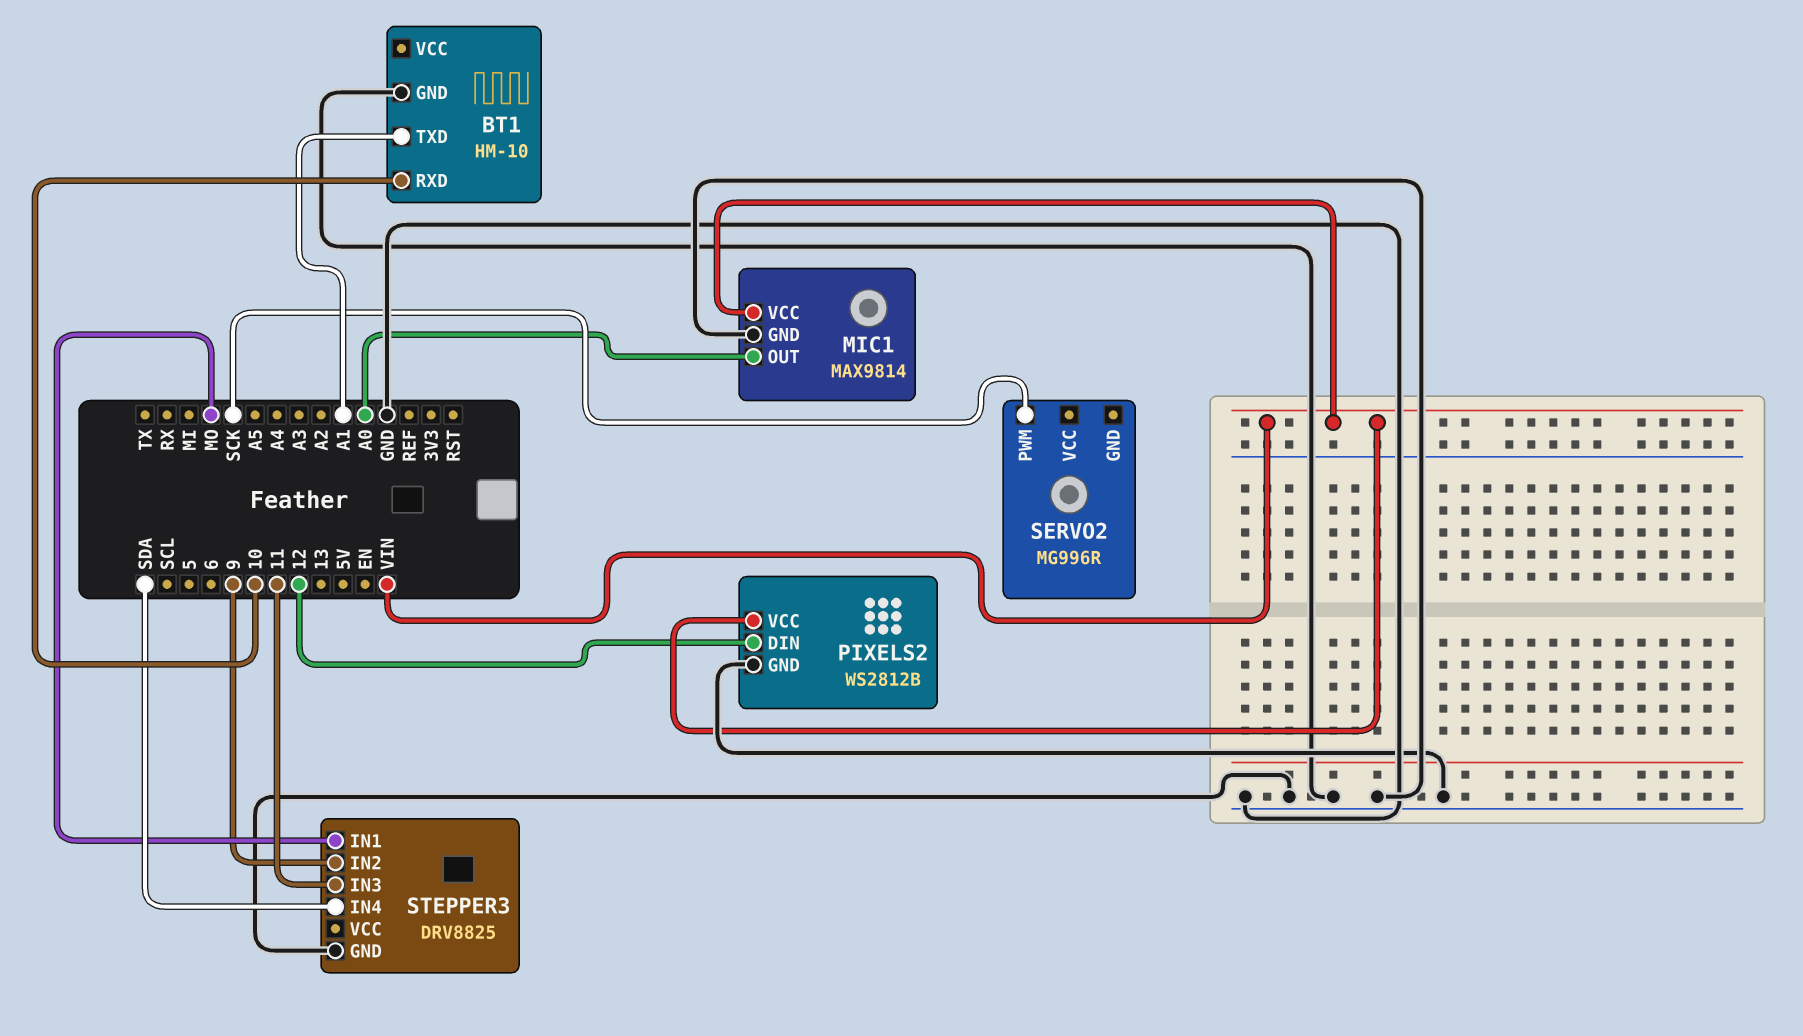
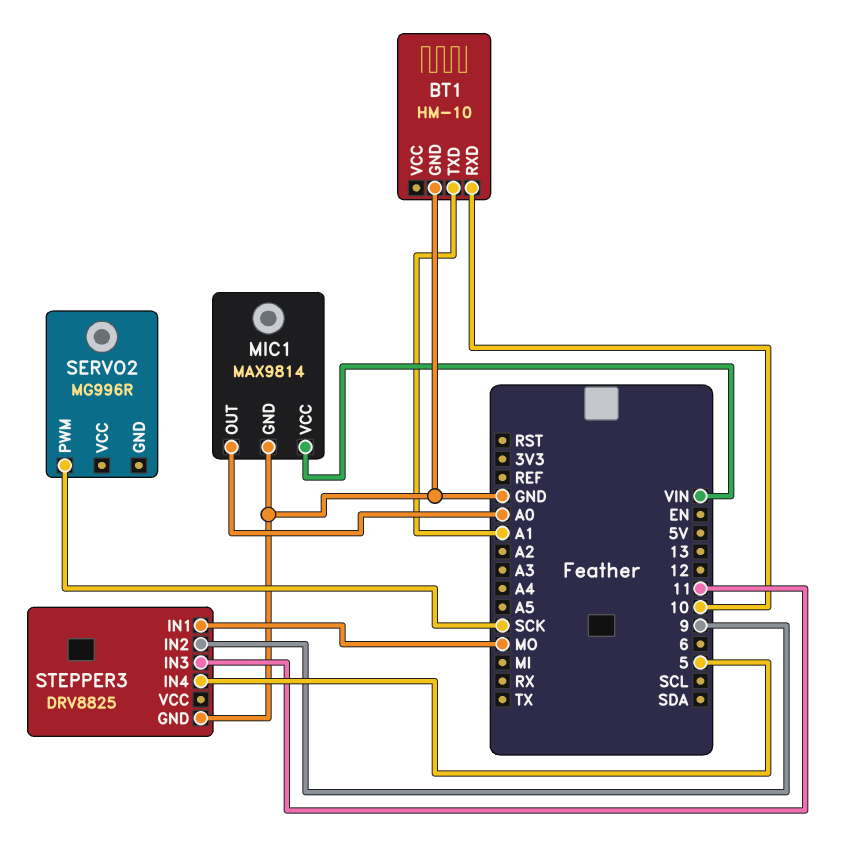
PIXELS2: WS2812B -> none
PIXELS2 pin DIN: 12 -> none
PIXELS2 pin GND: GND -> none
PIXELS2 pin VCC: VIN -> none
STEPPER3 pin IN4: SDA -> 5

